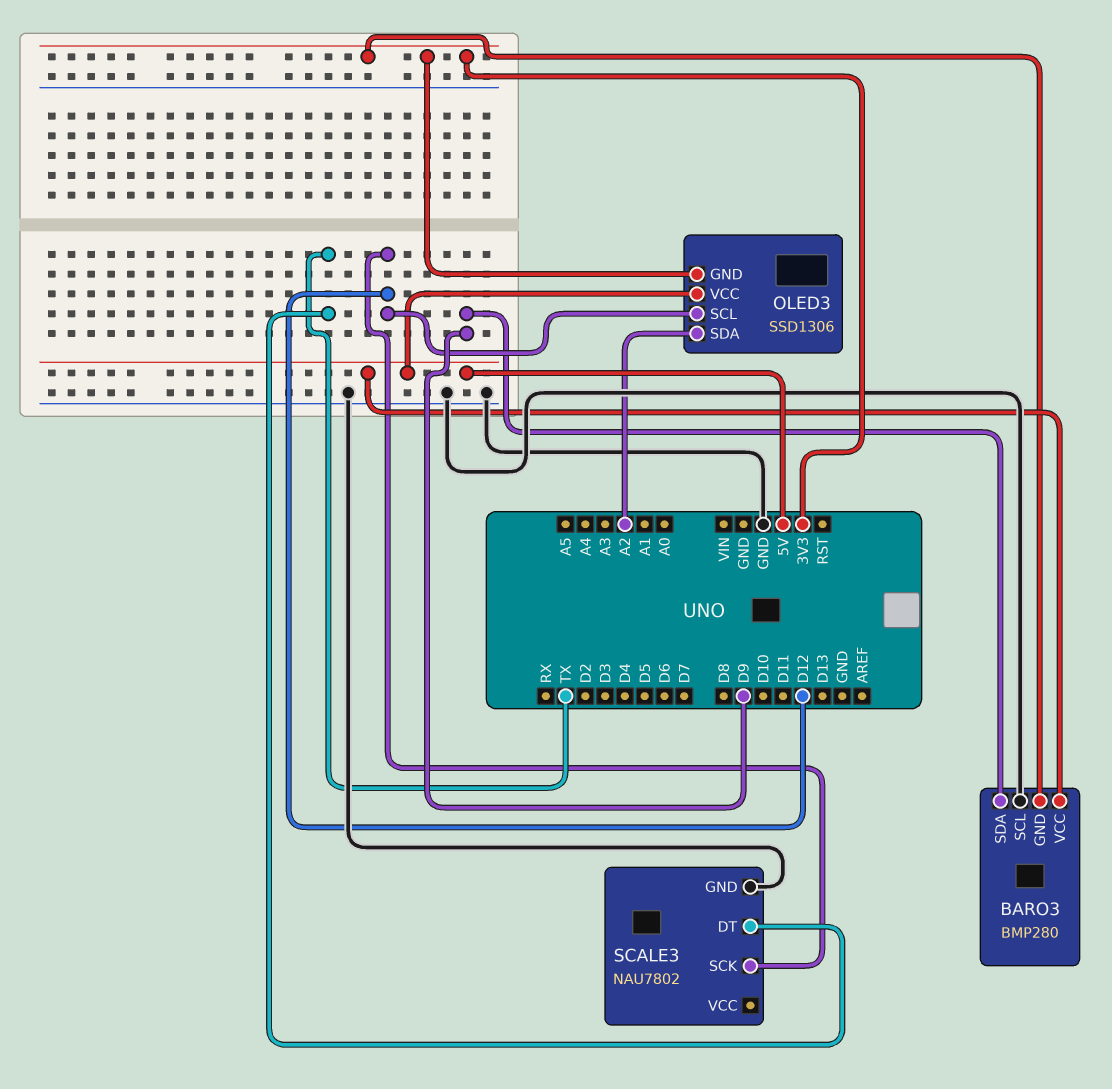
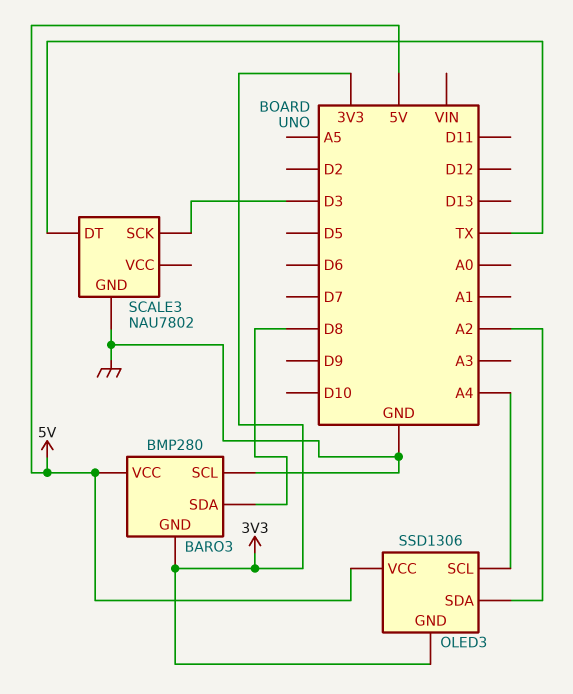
BARO3 pin SDA: D9 -> D8
OLED3 pin SCL: D12 -> A4
SCALE3 pin SCK: D12 -> D3

